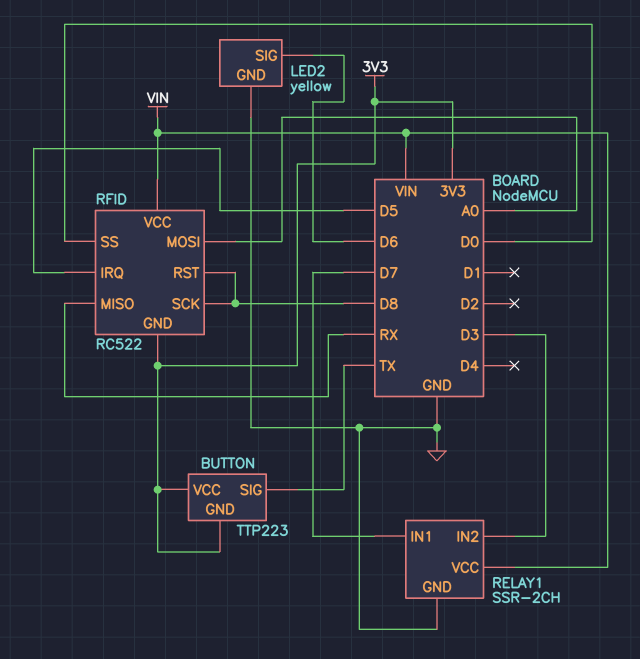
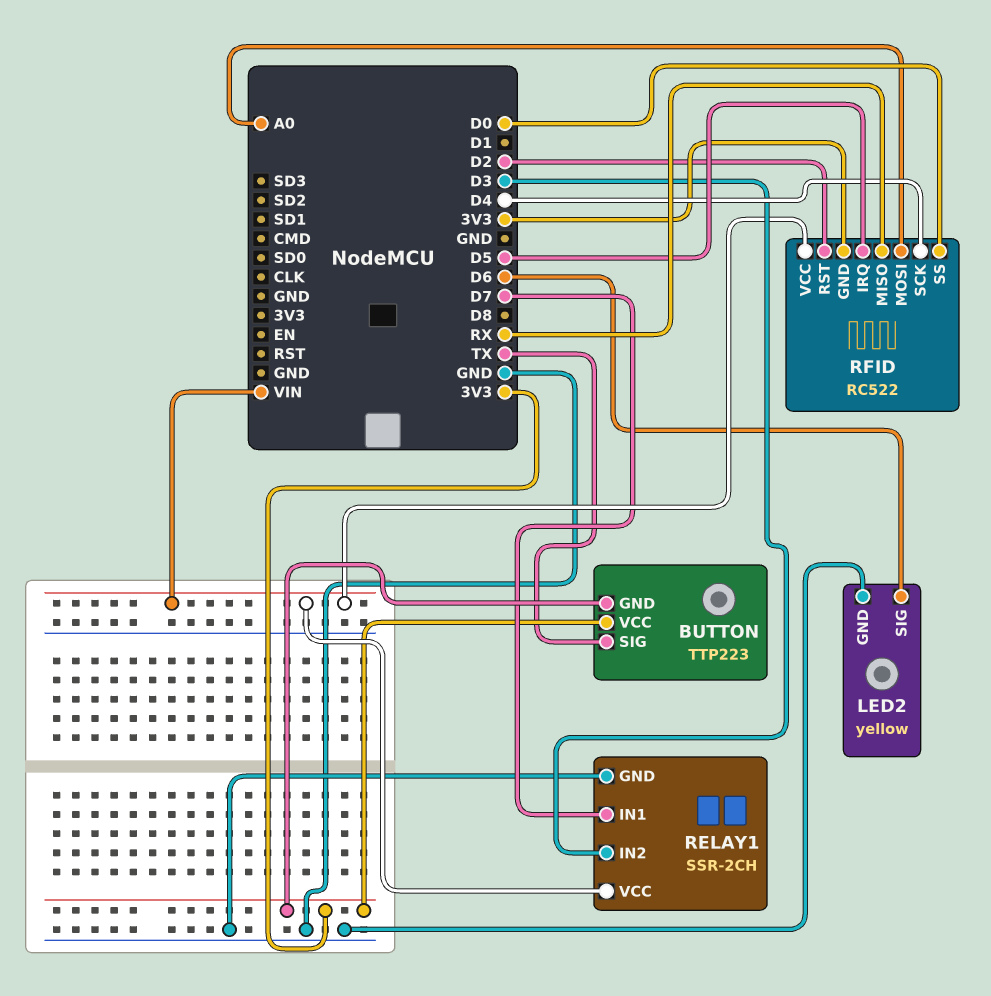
RFID pin RST: D8 -> D2
RFID pin SCK: D8 -> D4

